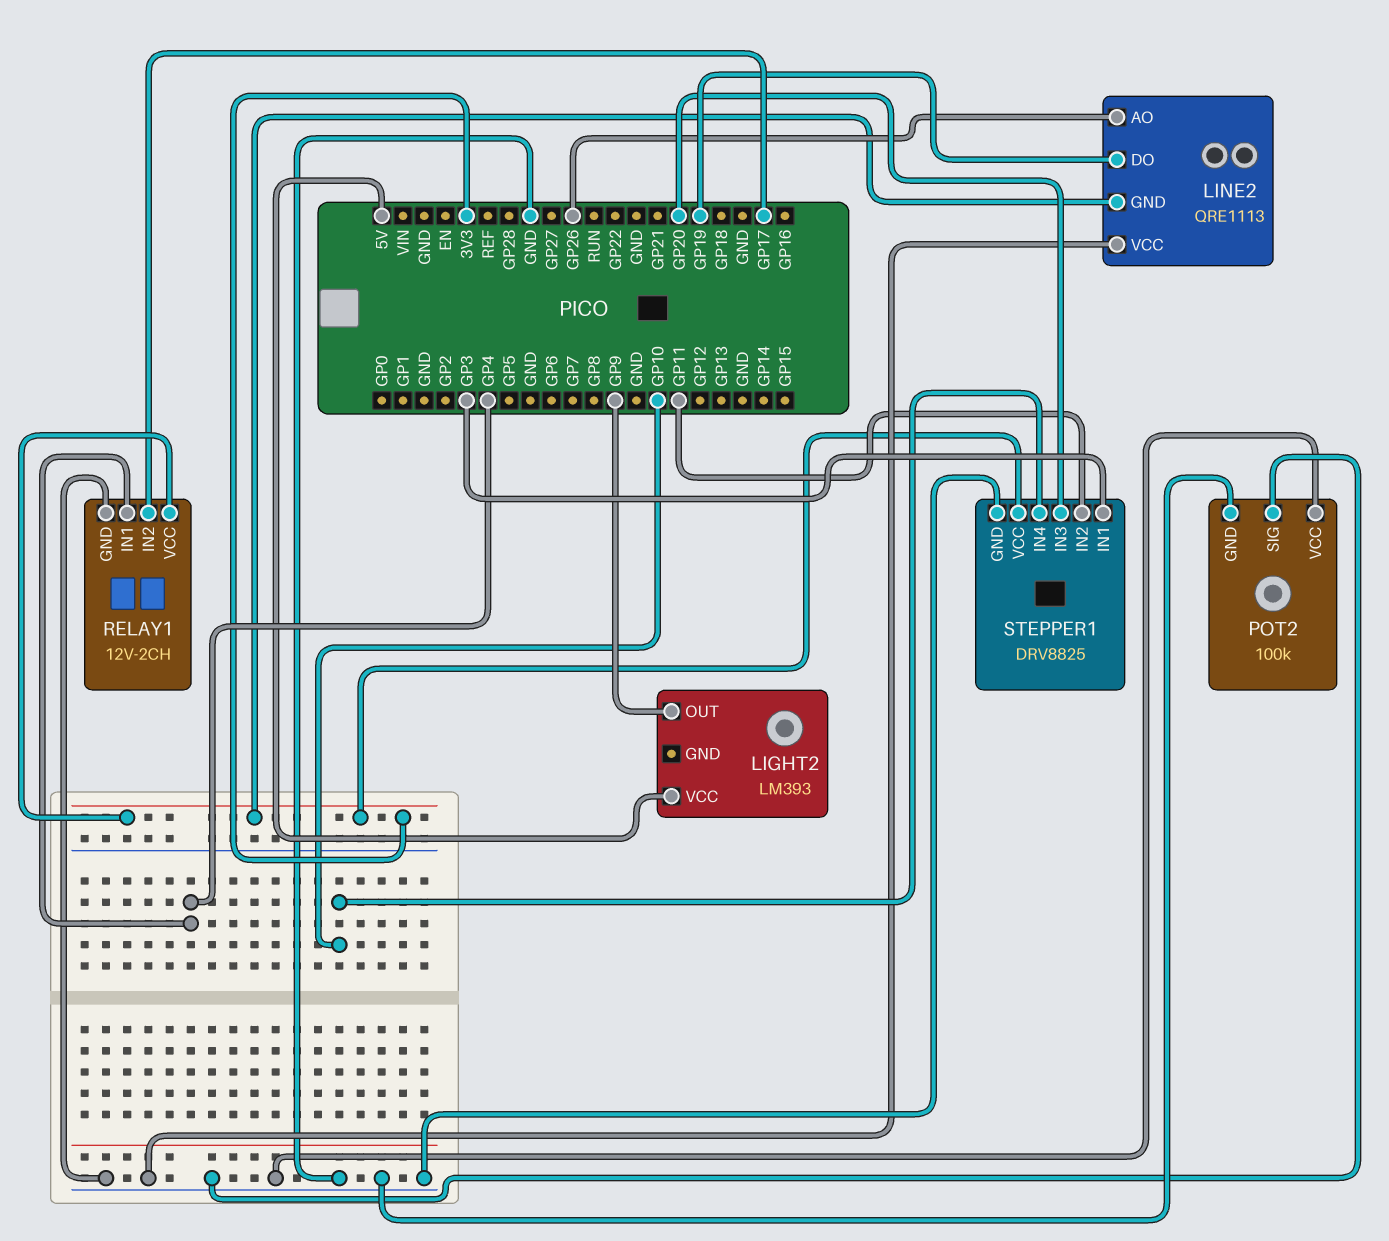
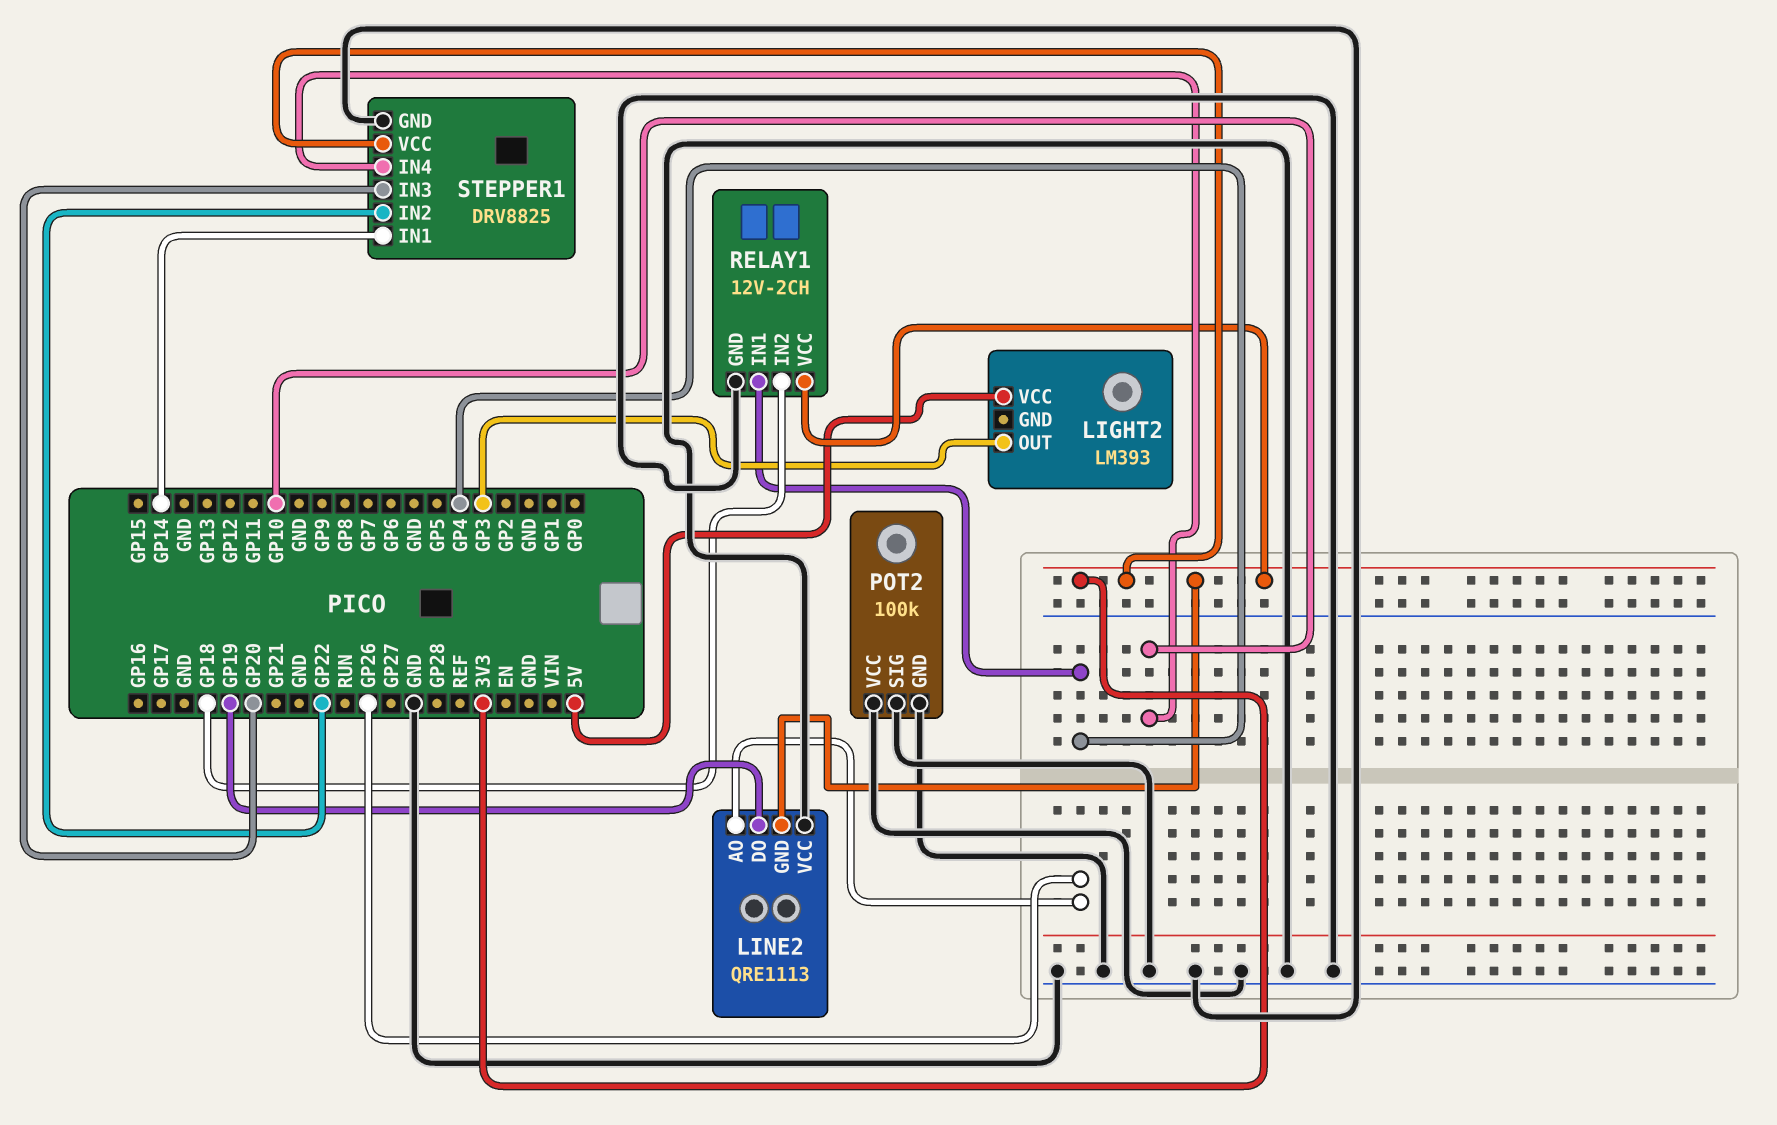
LIGHT2 pin OUT: GP9 -> GP3
RELAY1 pin IN2: GP17 -> GP18
STEPPER1 pin IN1: GP3 -> GP14
STEPPER1 pin IN2: GP11 -> GP22

